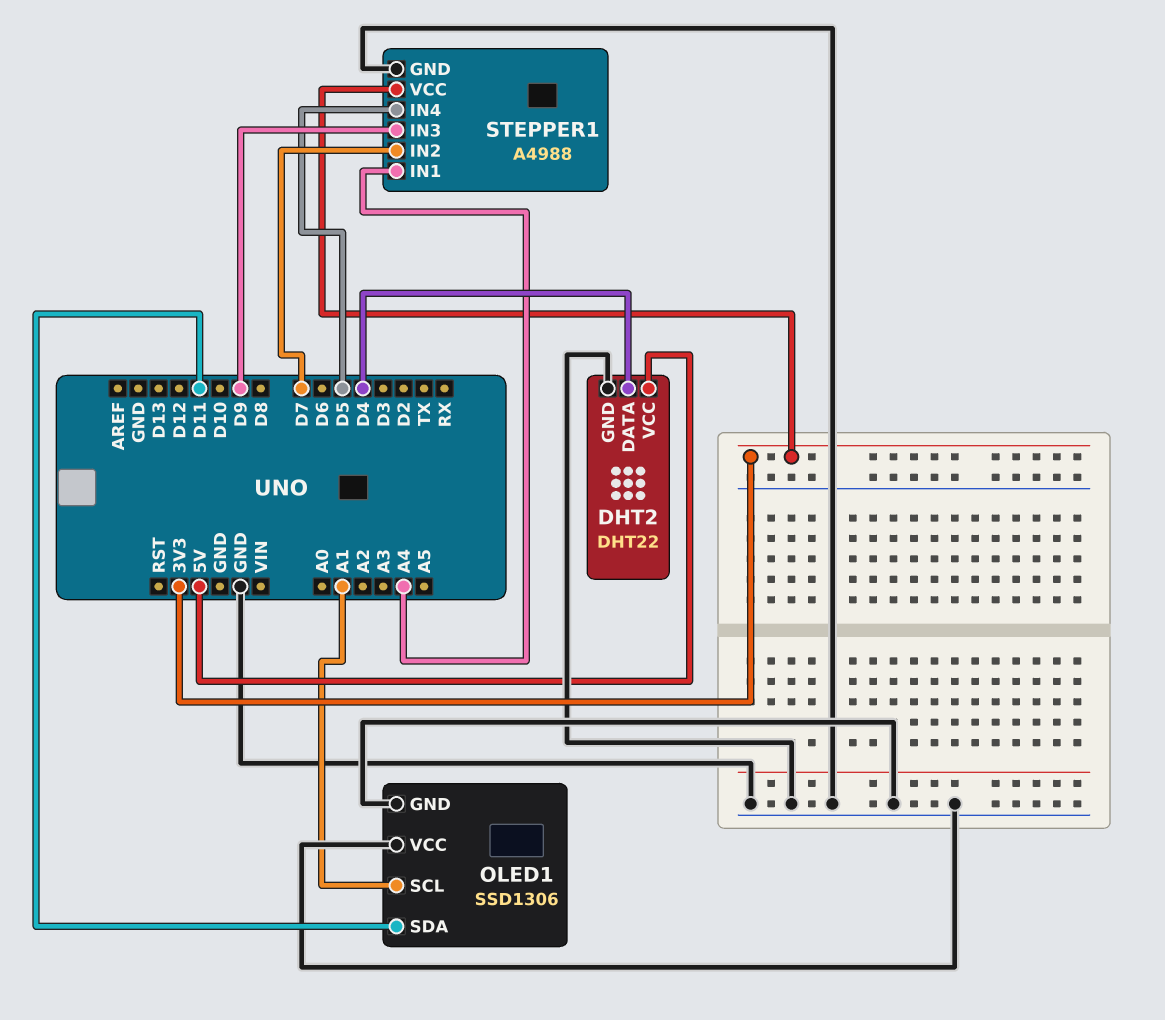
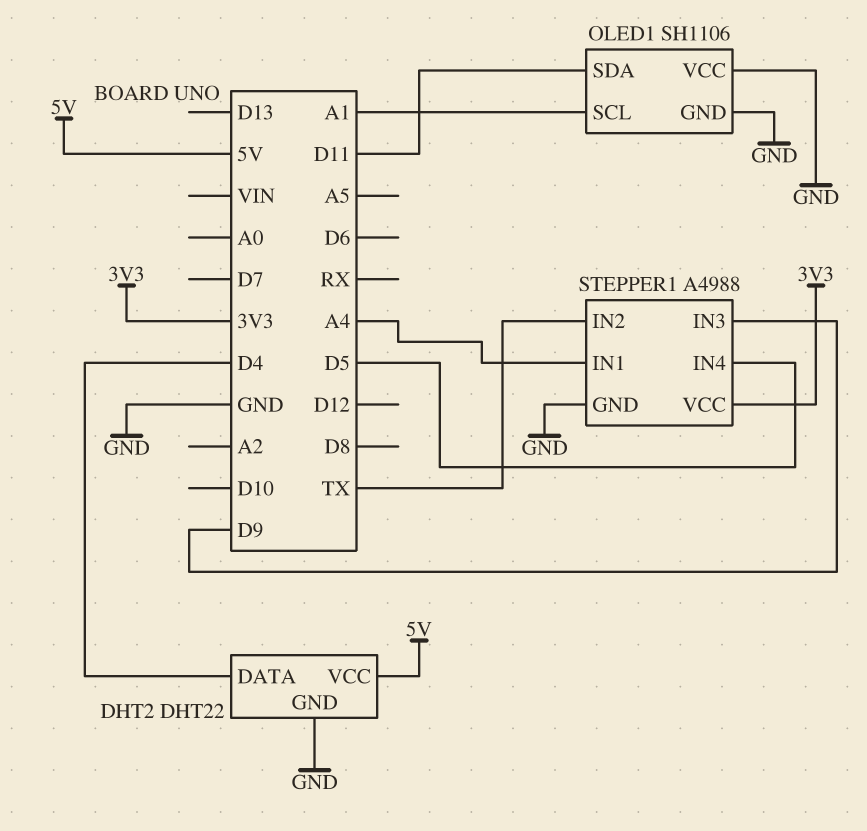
OLED1: SSD1306 -> SH1106
STEPPER1 pin IN2: D7 -> TX

